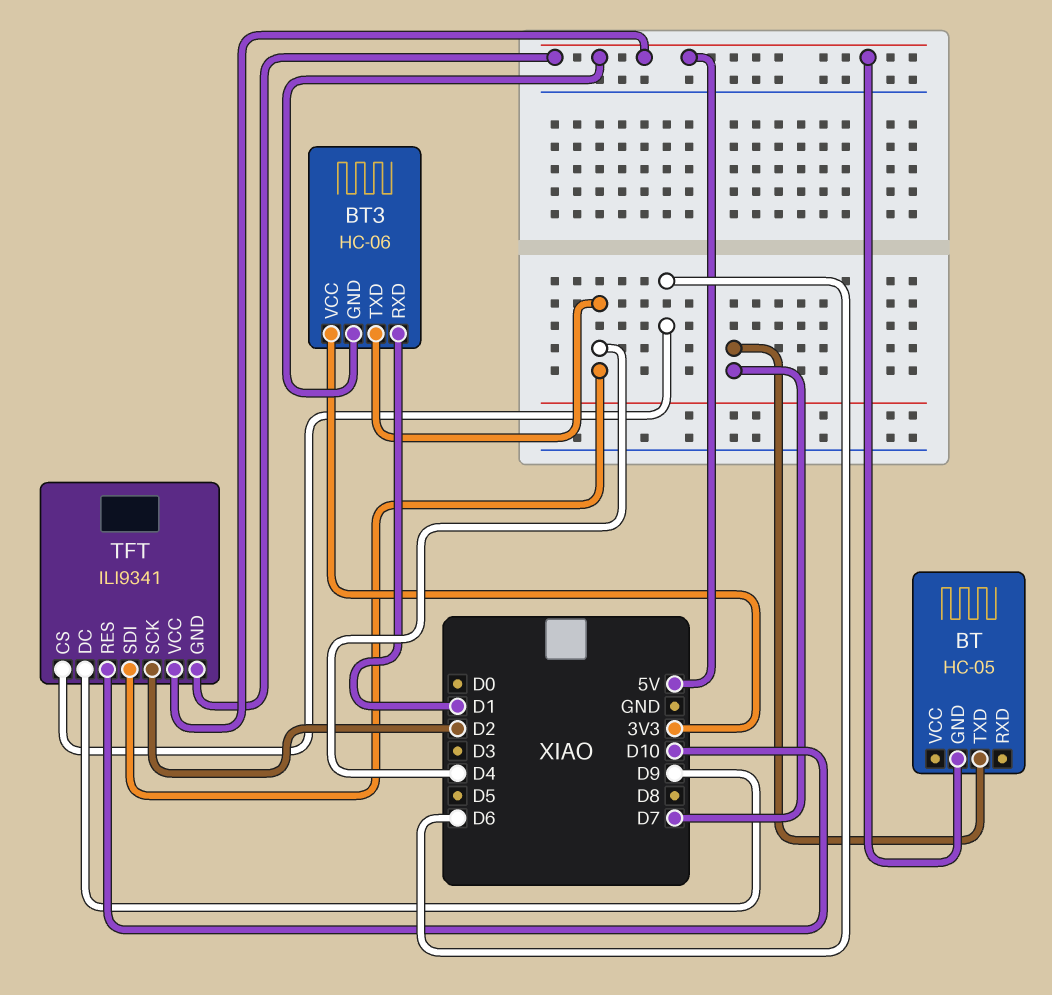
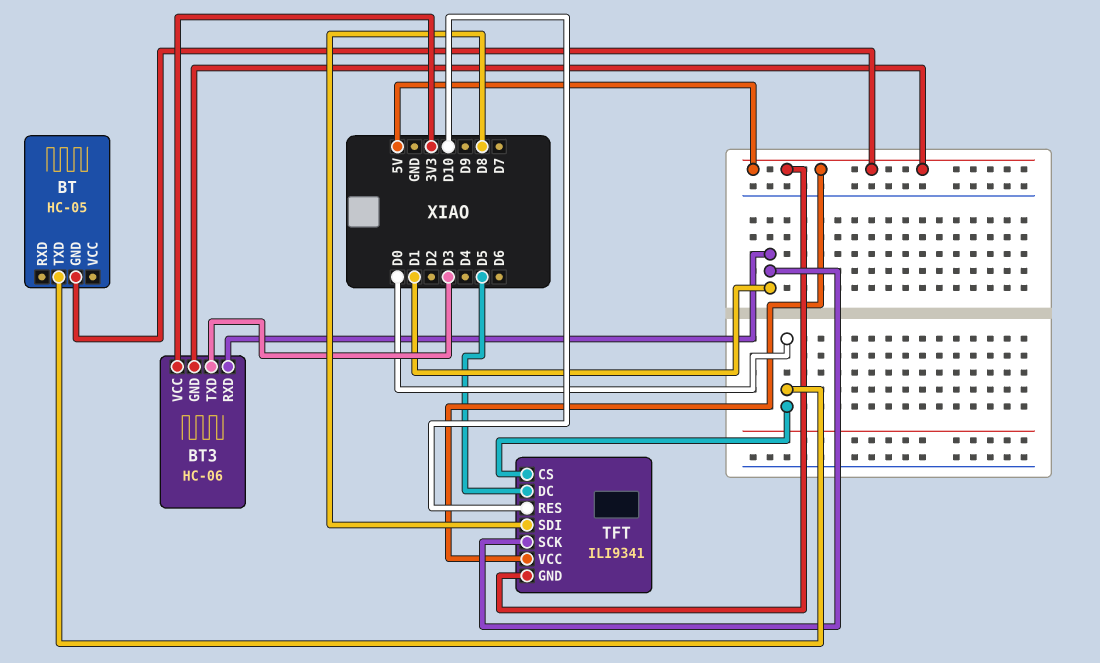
BT pin TXD: D7 -> D0
BT3 pin TXD: D4 -> D3
TFT pin CS: D6 -> D0
TFT pin DC: D9 -> D5
TFT pin SCK: D2 -> D1
TFT pin SDI: D4 -> D8

